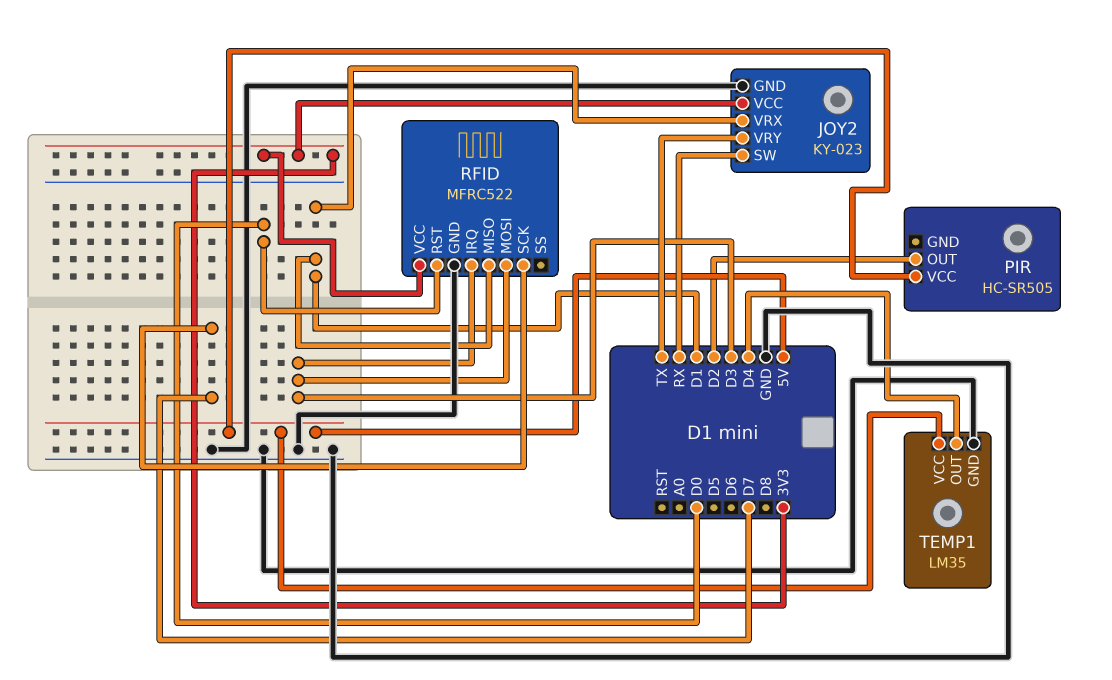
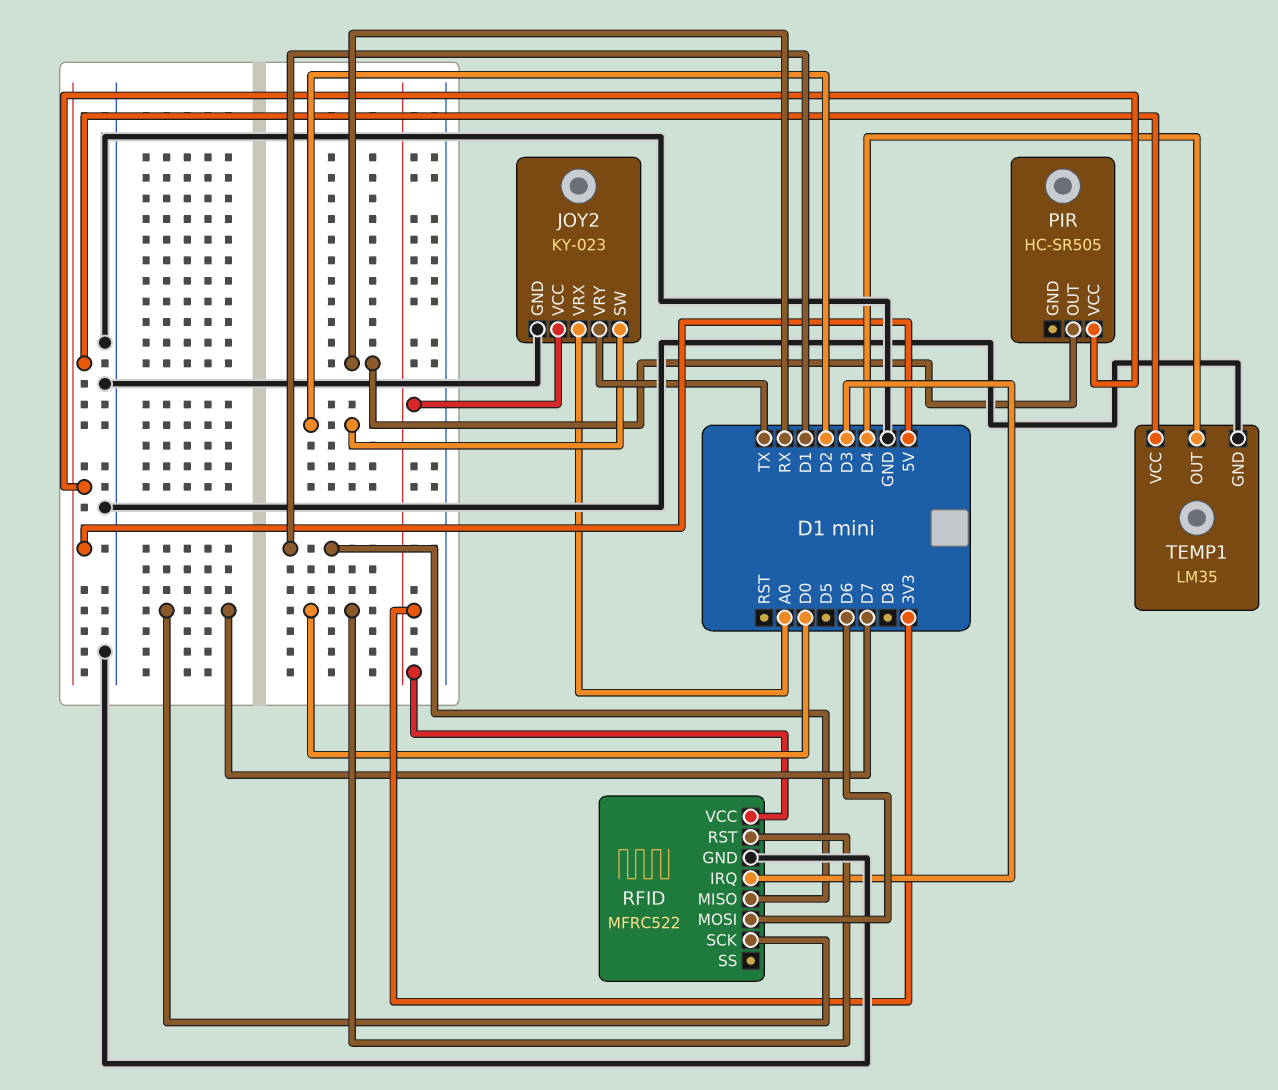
JOY2 pin SW: RX -> D2
JOY2 pin VRX: D1 -> A0
PIR pin OUT: D2 -> RX
RFID pin MOSI: D3 -> D6

